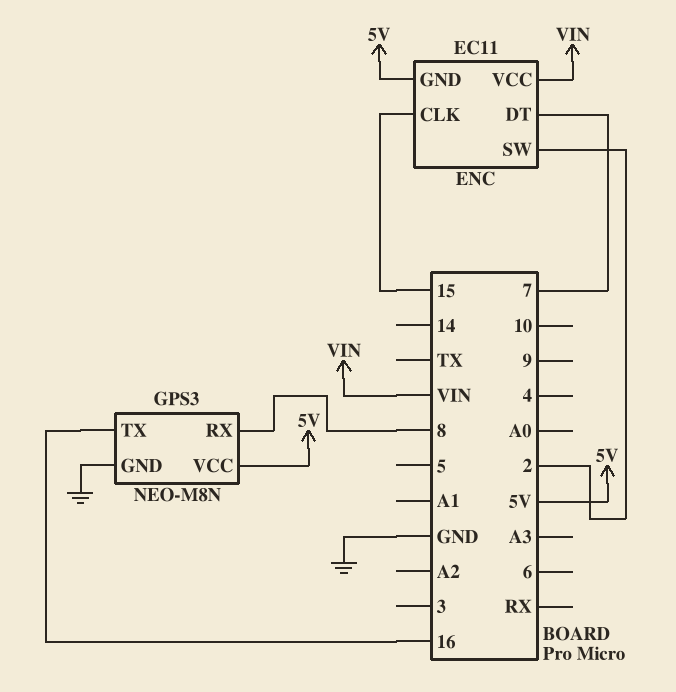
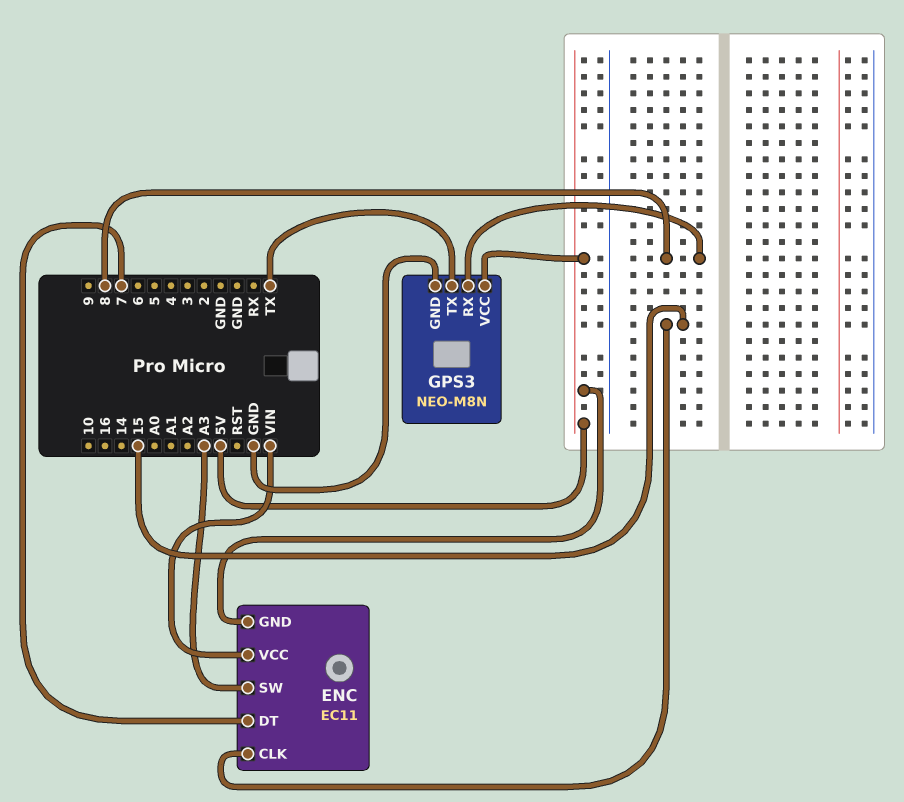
ENC pin SW: 2 -> A3
GPS3 pin TX: 16 -> TX

